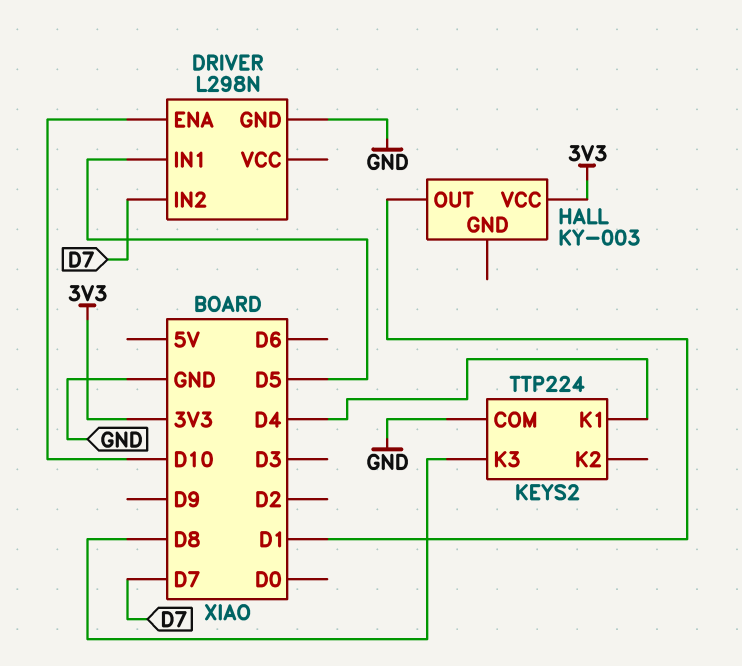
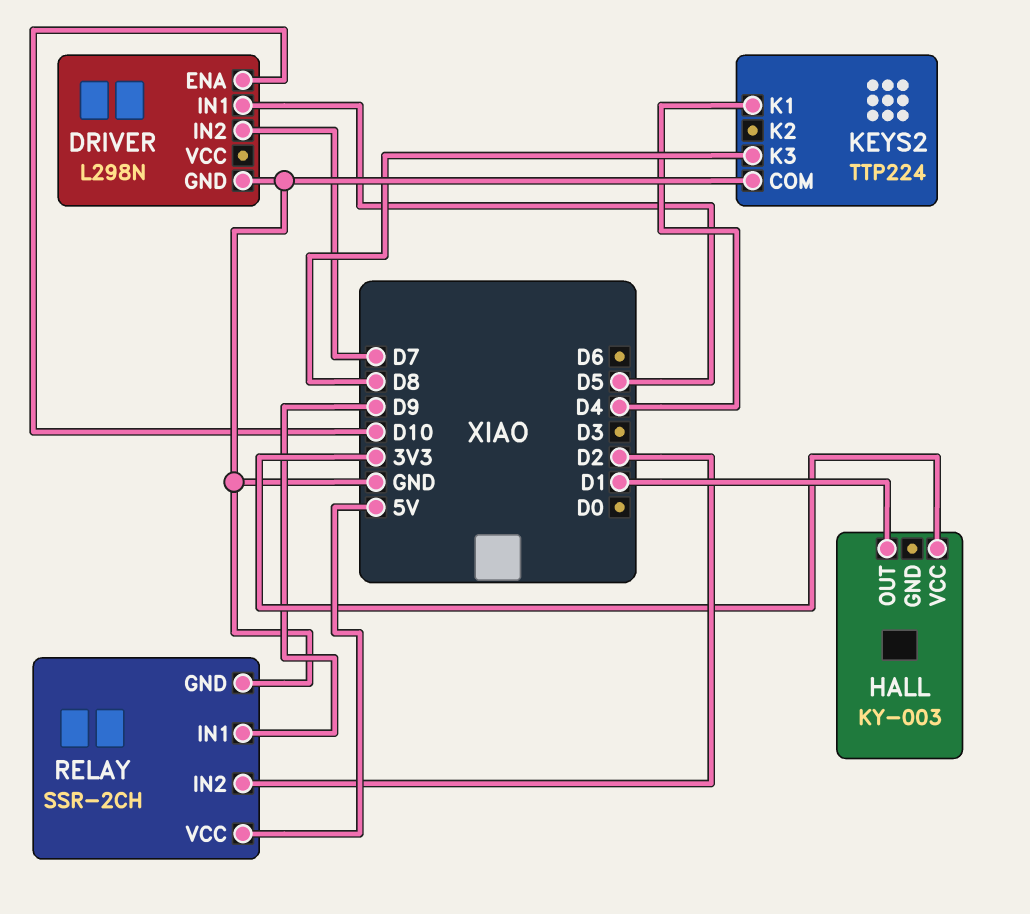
RELAY: none -> SSR-2CH
RELAY pin GND: none -> GND
RELAY pin IN1: none -> D9
RELAY pin IN2: none -> D2
RELAY pin VCC: none -> 5V

